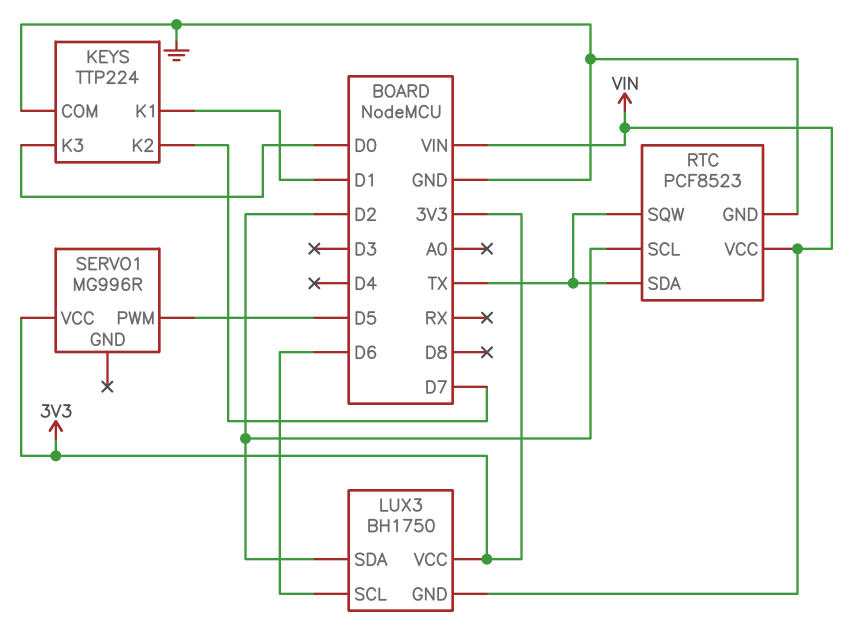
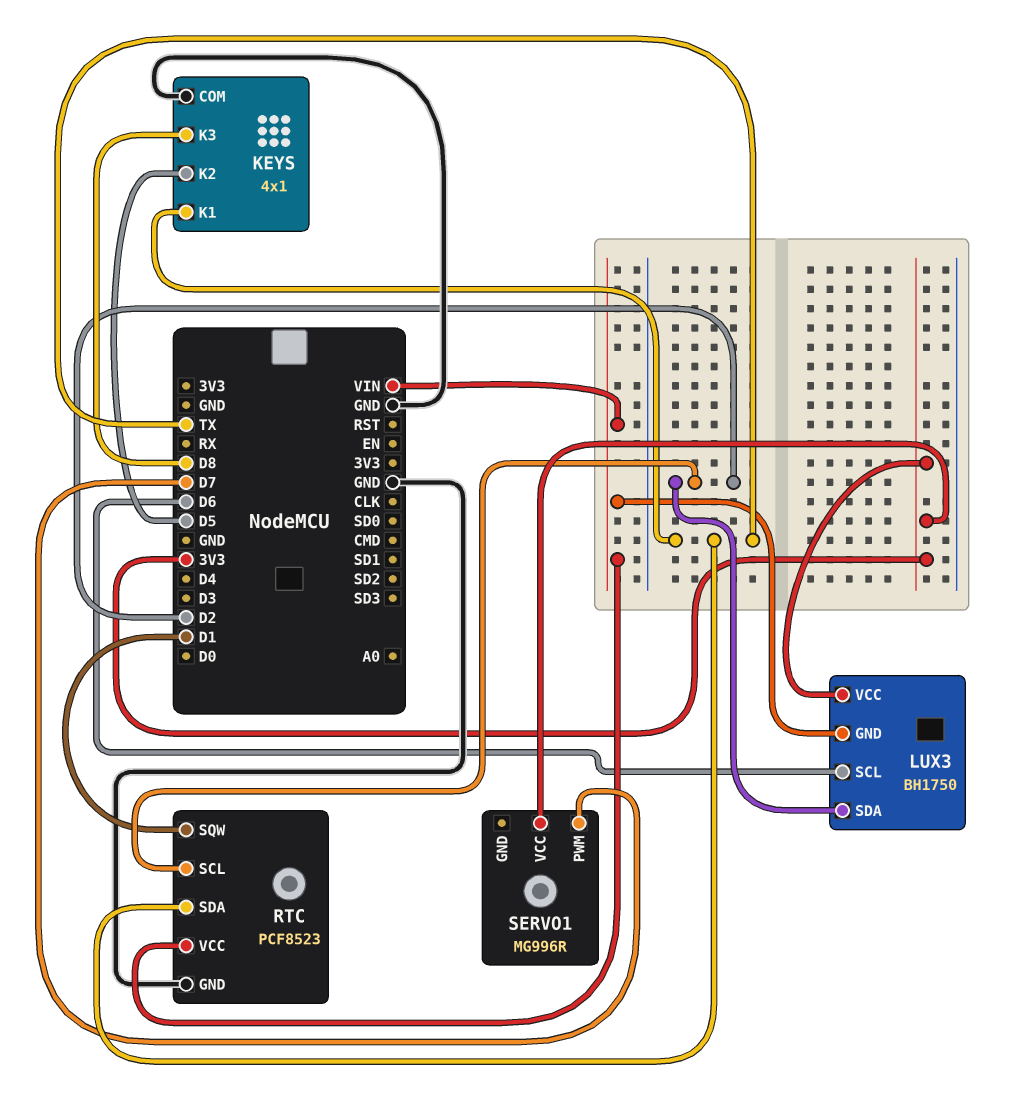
KEYS: TTP224 -> 4x1
KEYS pin K1: D1 -> TX
KEYS pin K2: D7 -> D5
KEYS pin K3: D0 -> D8
RTC pin SQW: TX -> D1
SERVO1 pin PWM: D5 -> D7

